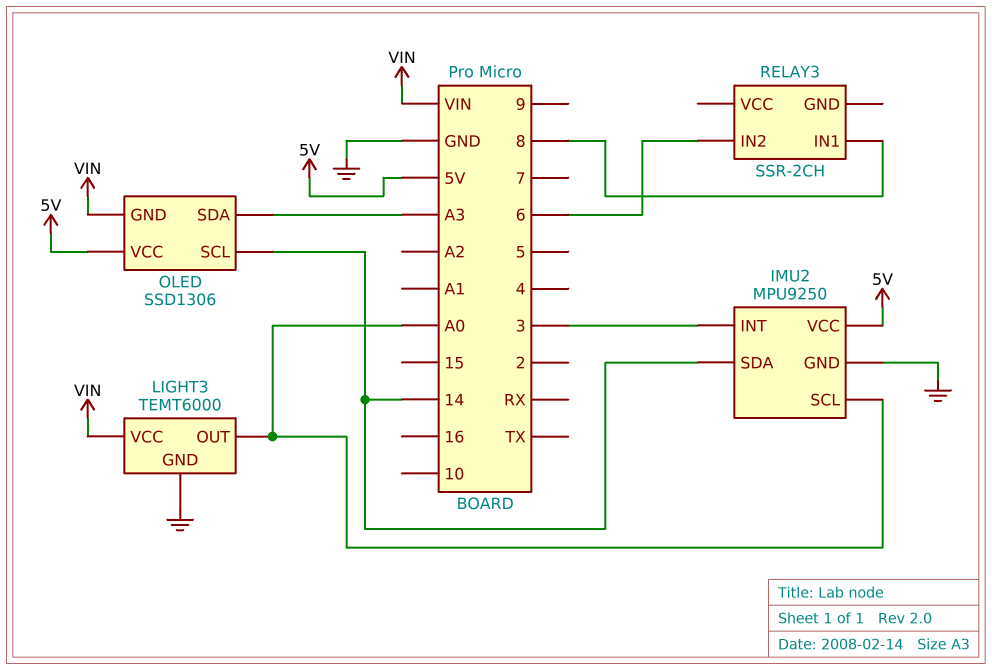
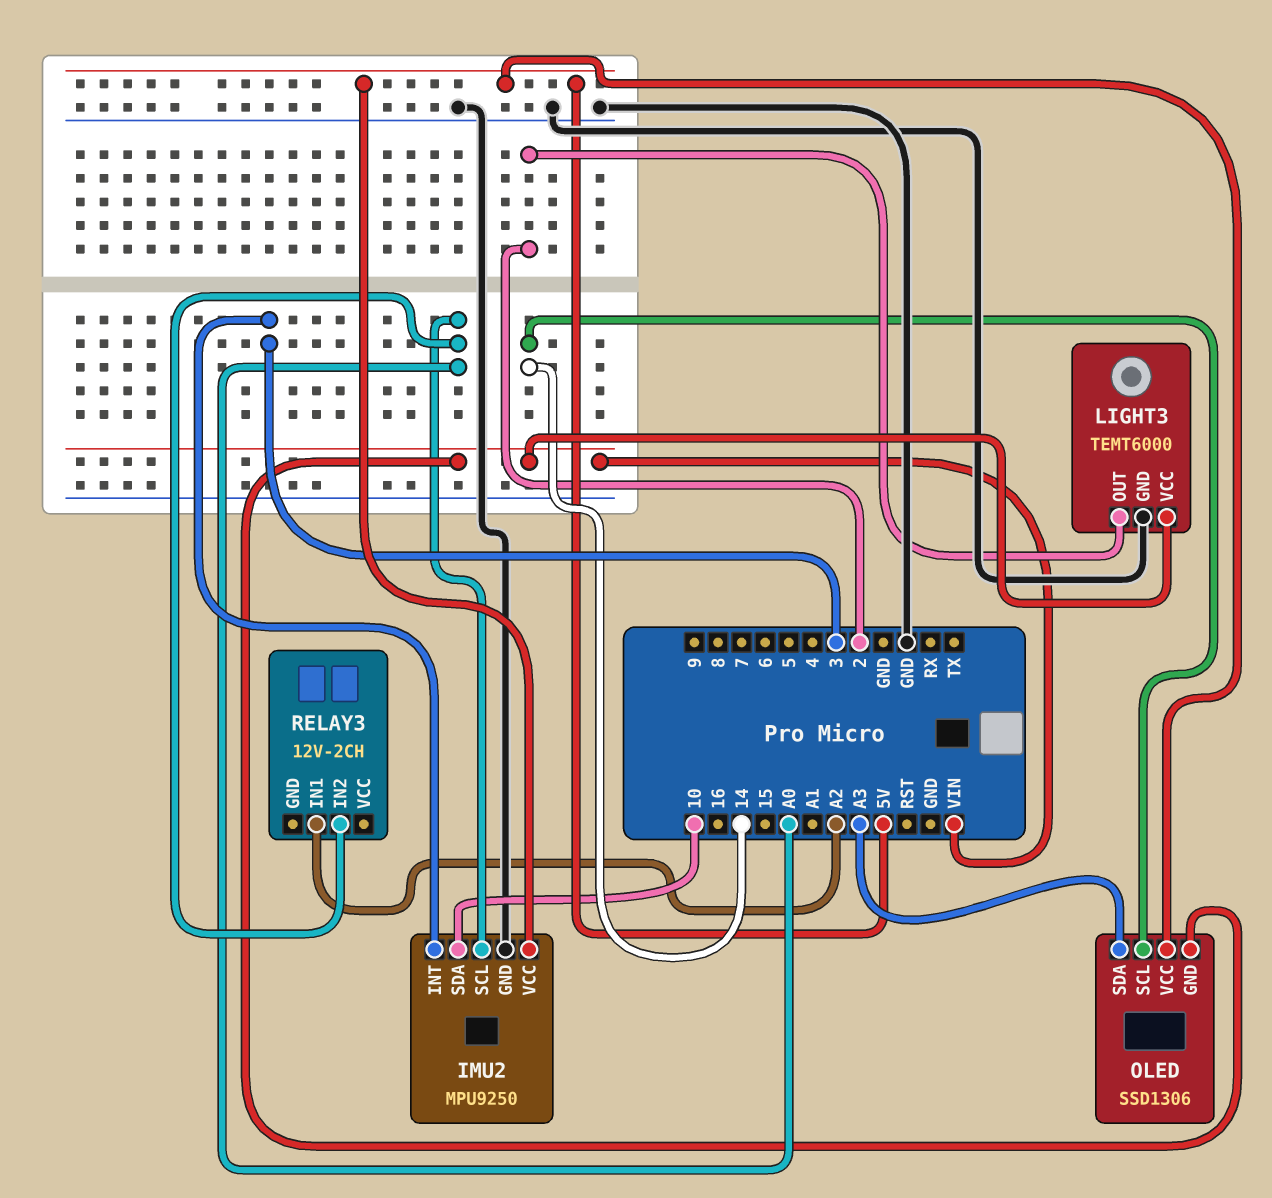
IMU2 pin SDA: 14 -> 10
LIGHT3 pin OUT: A0 -> 2
RELAY3: SSR-2CH -> 12V-2CH
RELAY3 pin IN1: 8 -> A2
RELAY3 pin IN2: 6 -> A0

